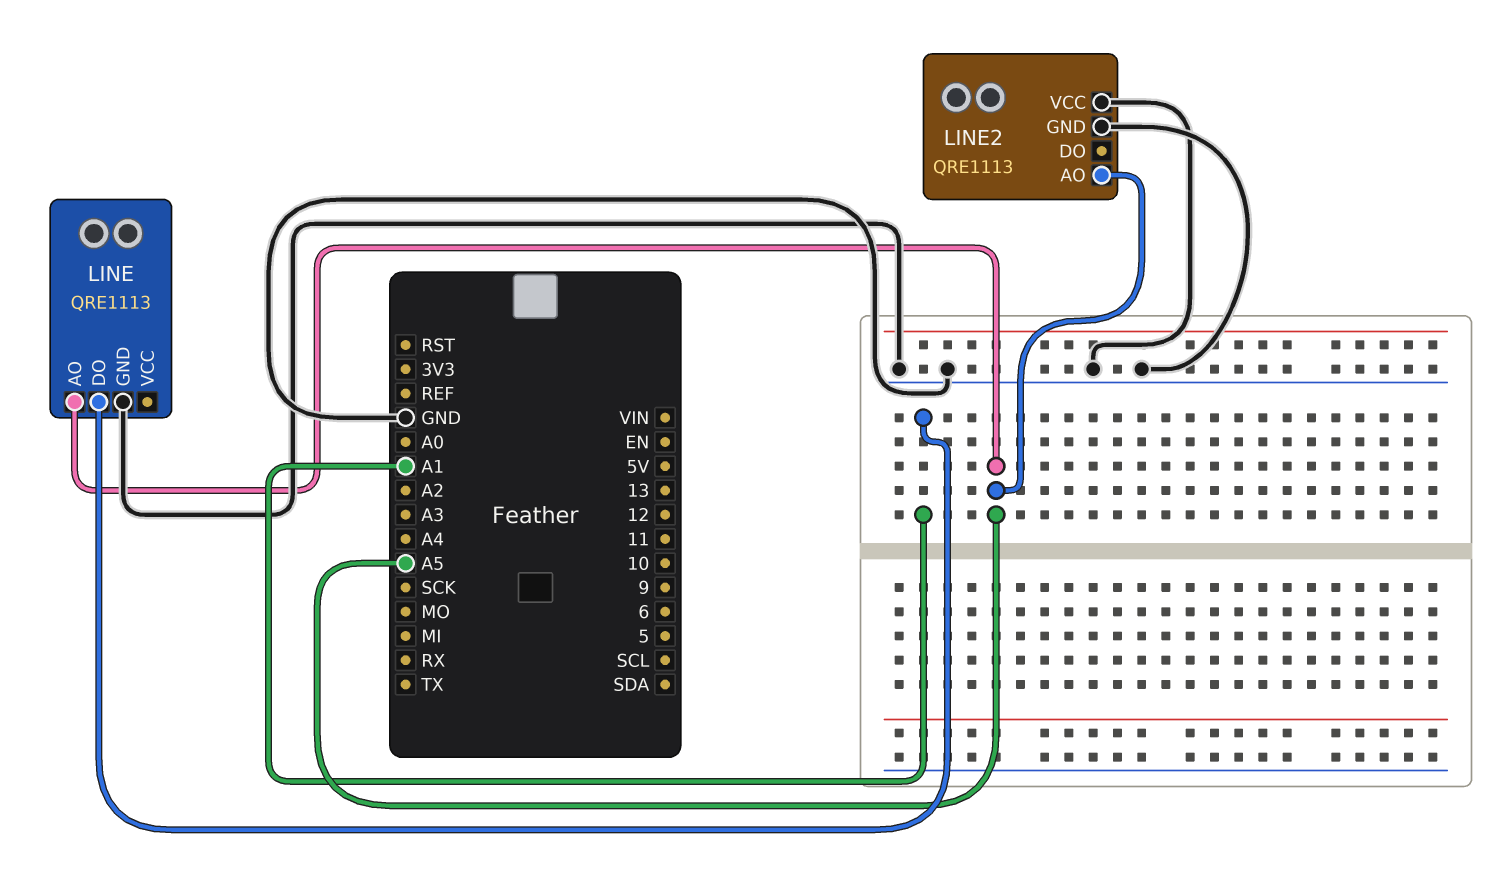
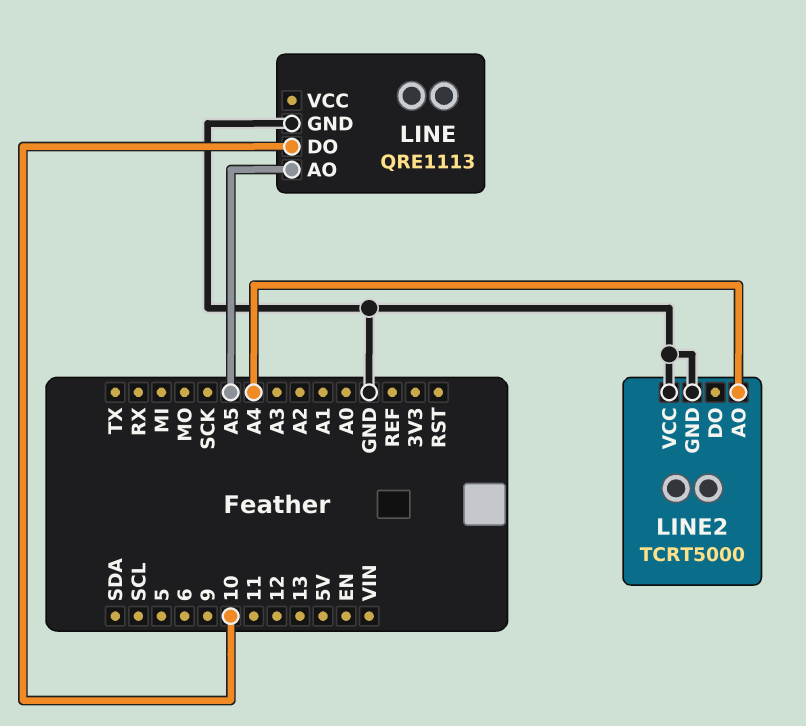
LINE pin DO: A1 -> 10
LINE2: QRE1113 -> TCRT5000
LINE2 pin AO: A5 -> A4

